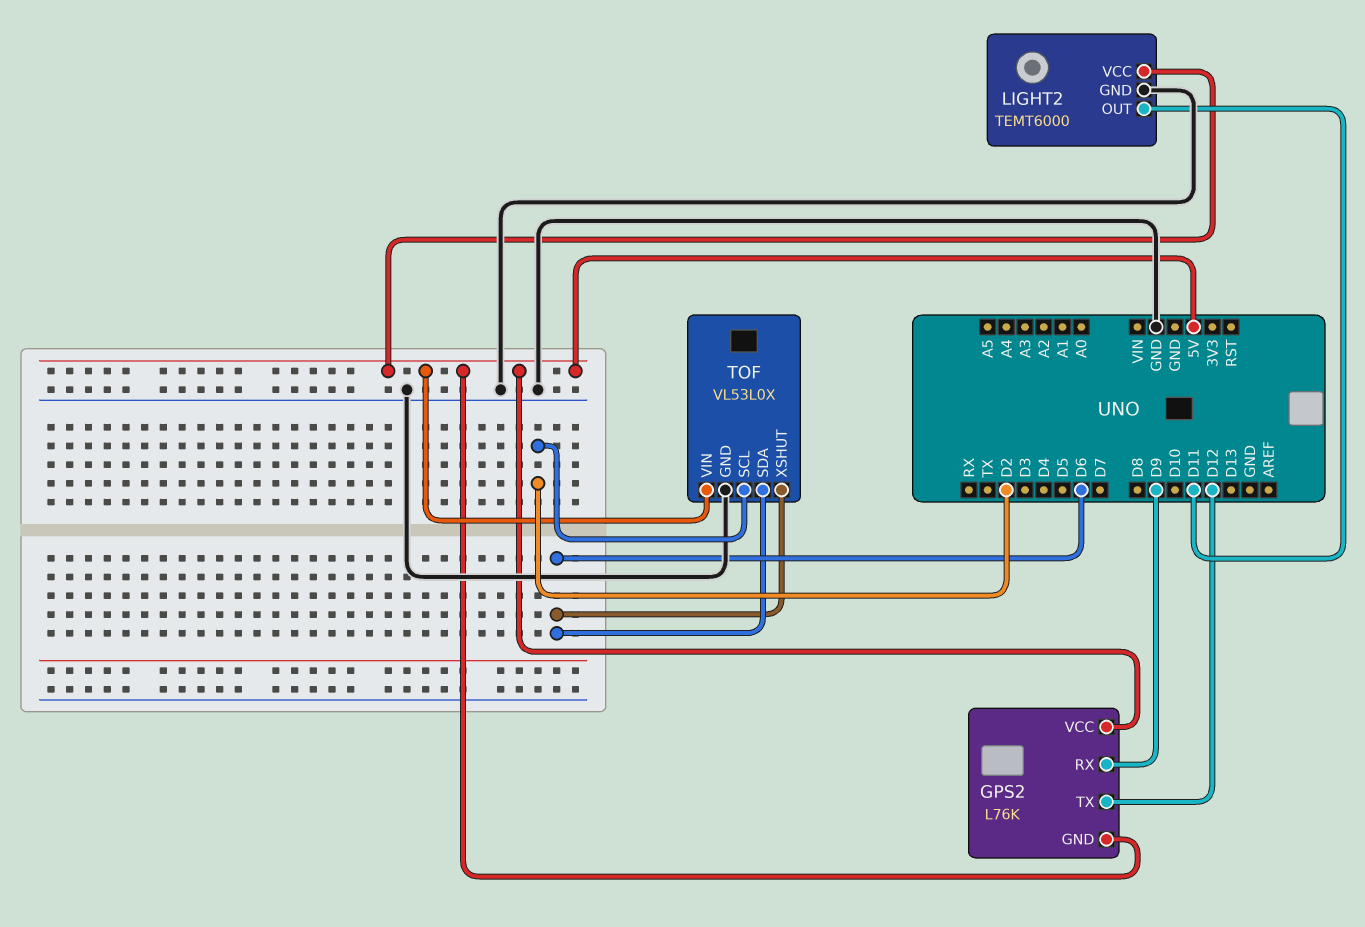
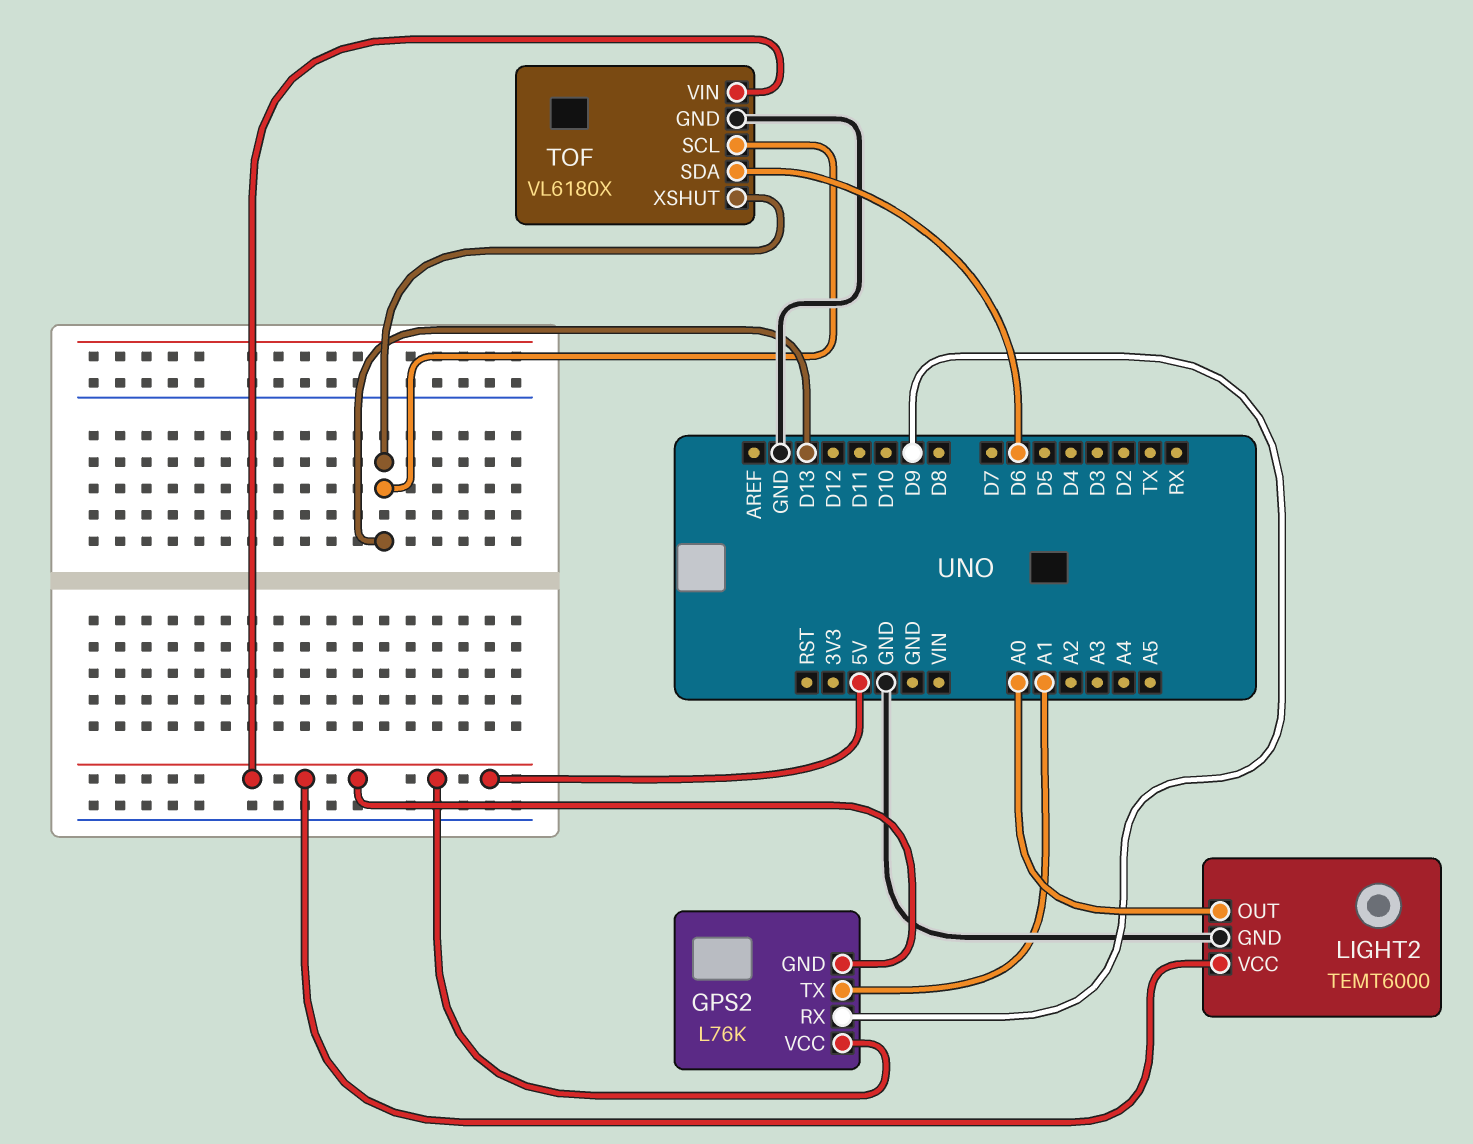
GPS2 pin TX: D12 -> A1
LIGHT2 pin OUT: D11 -> A0
TOF: VL53L0X -> VL6180X
TOF pin SCL: D2 -> D13
TOF pin XSHUT: D6 -> D13

